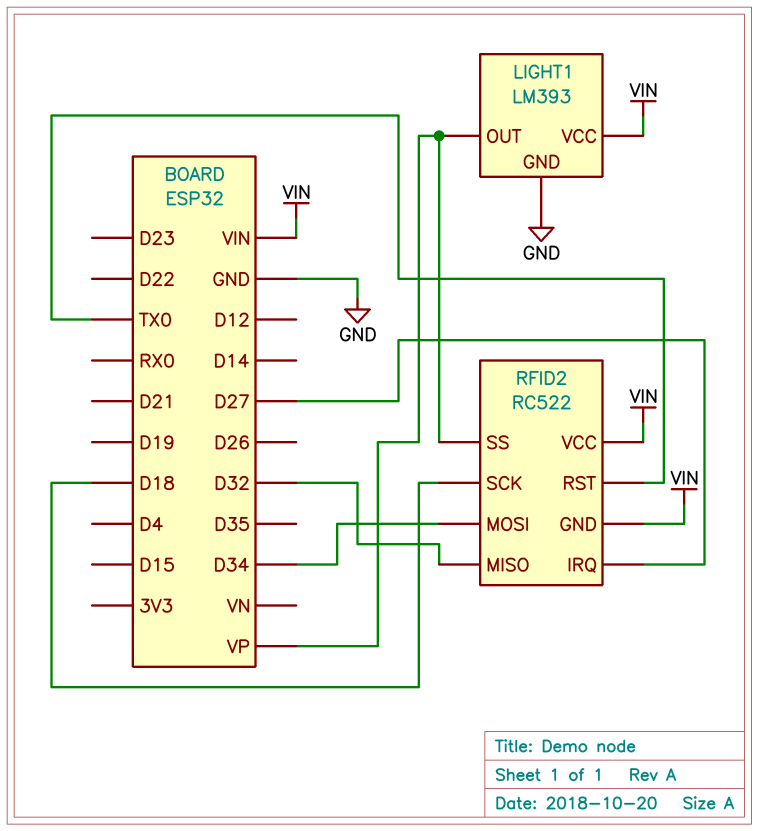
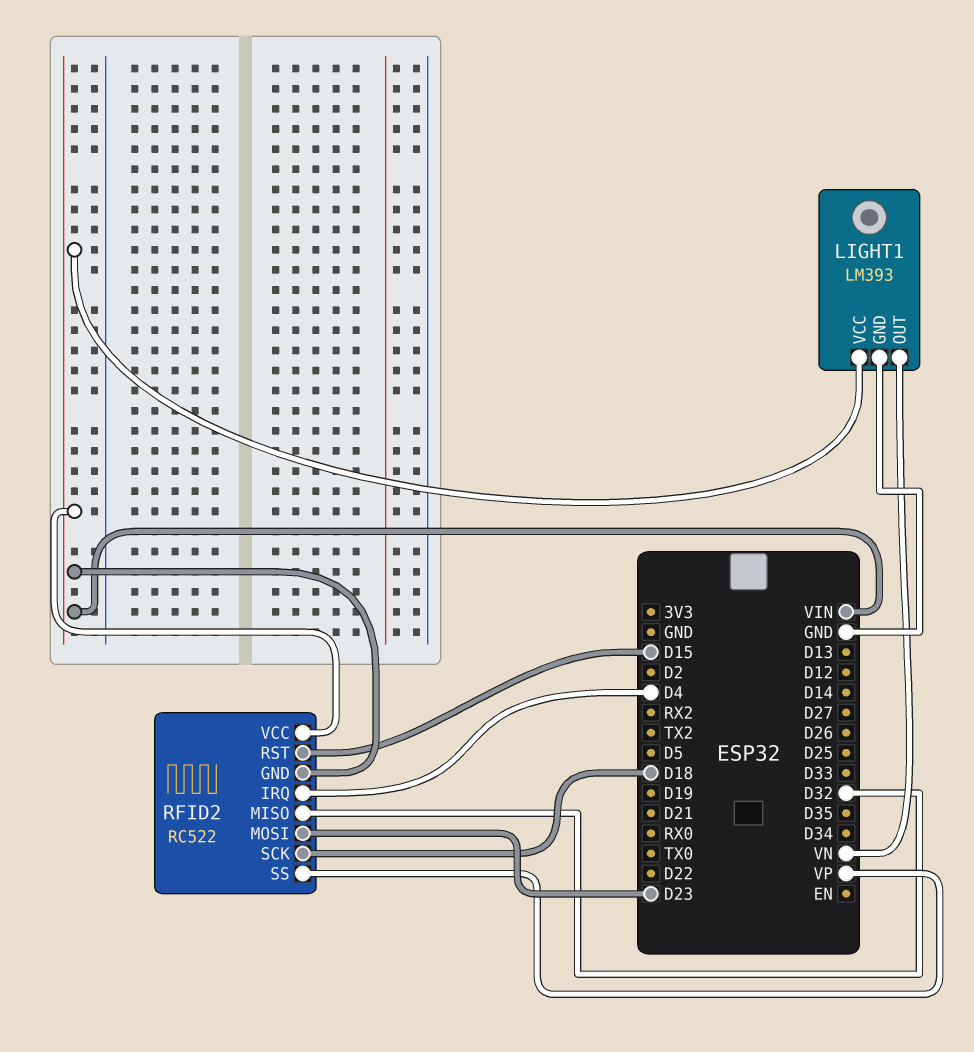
LIGHT1 pin OUT: VP -> VN
RFID2 pin IRQ: D27 -> D4
RFID2 pin MOSI: D34 -> D23
RFID2 pin RST: TX0 -> D15

